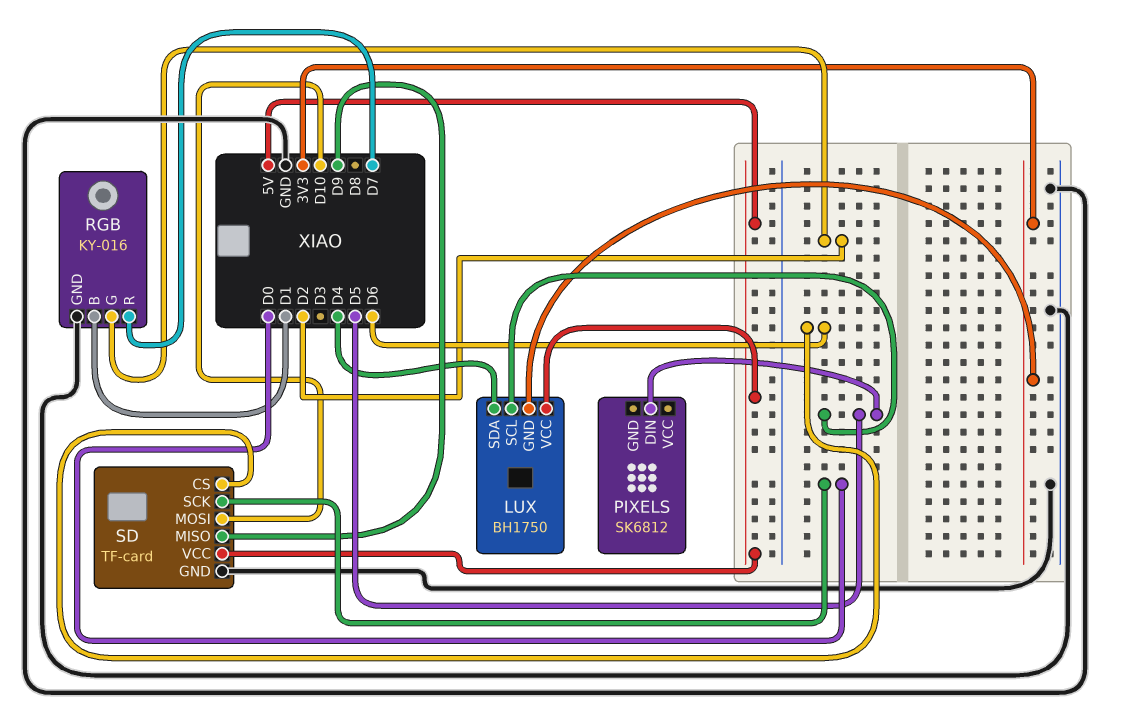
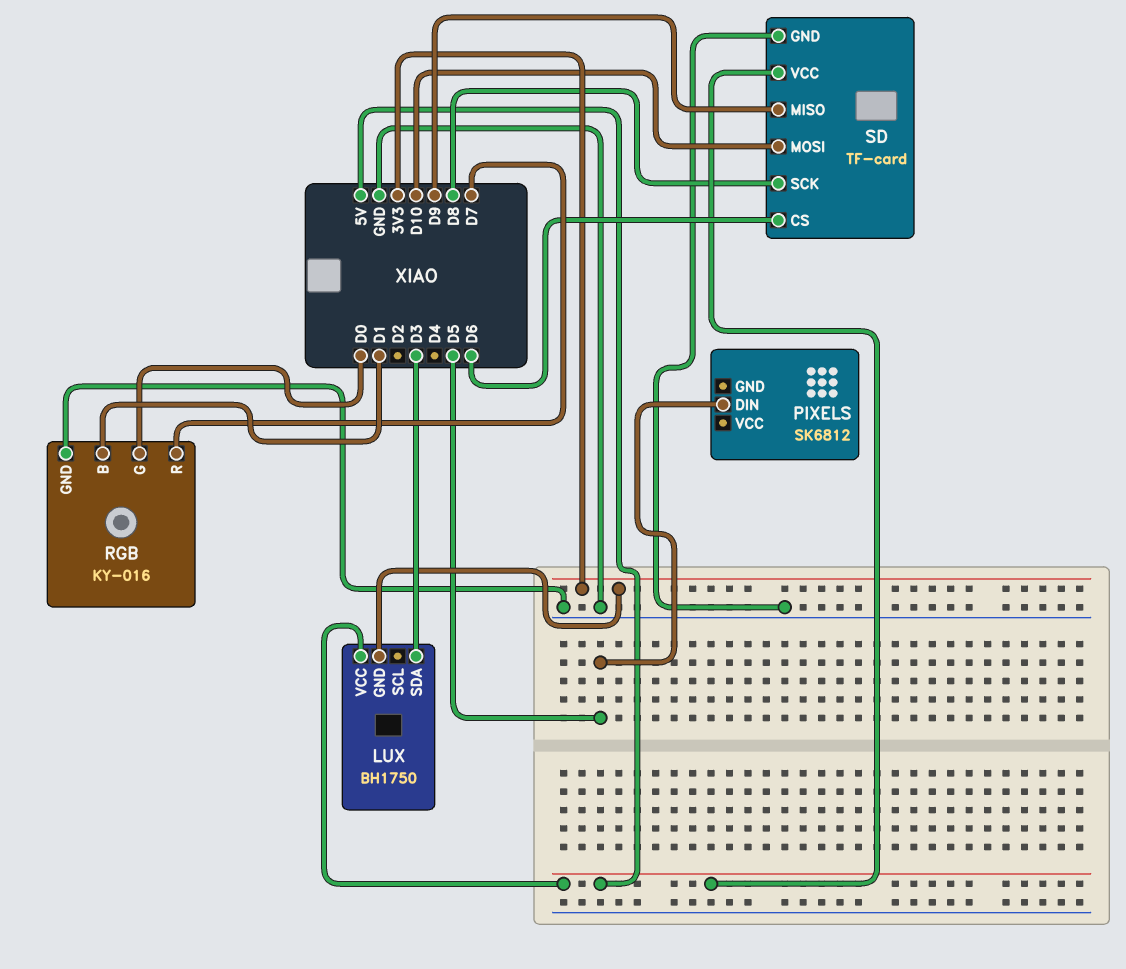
LUX pin SCL: D5 -> none
LUX pin SDA: D4 -> D3
RGB pin G: D2 -> D0
SD pin SCK: D0 -> D8

